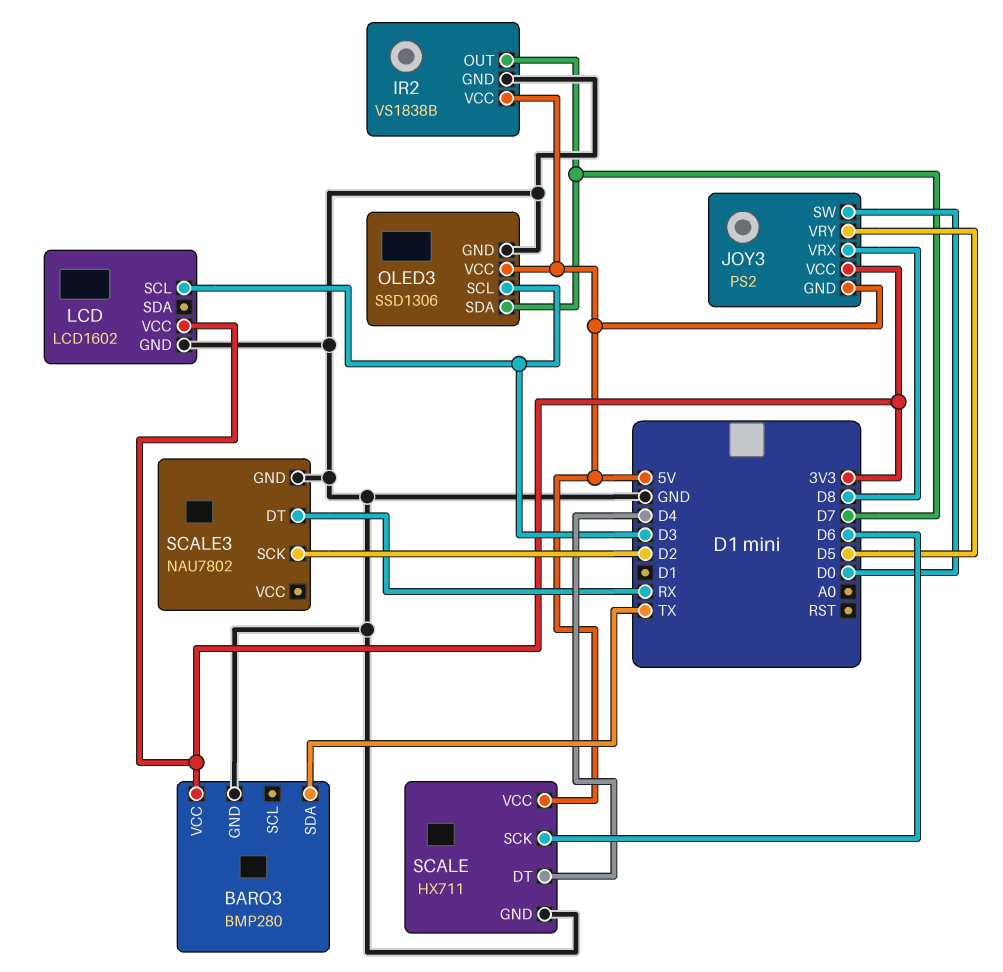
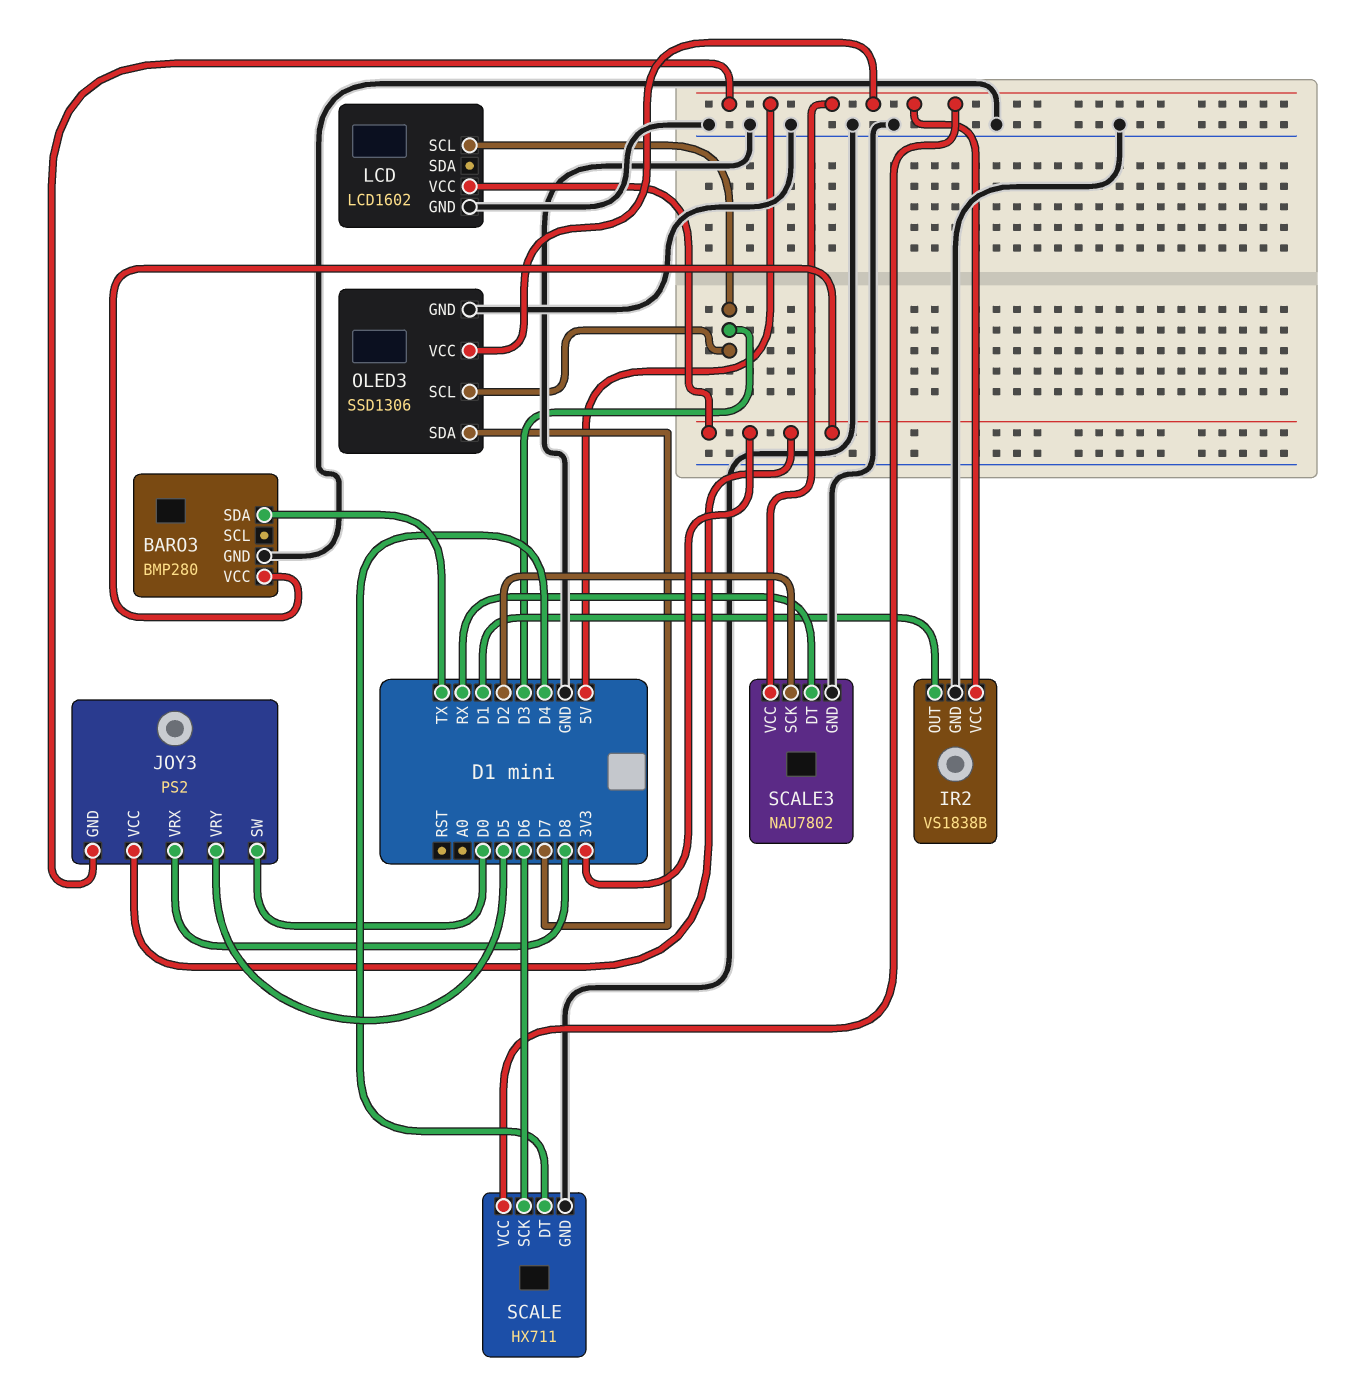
IR2 pin OUT: D7 -> D1
SCALE3 pin VCC: none -> 5V

